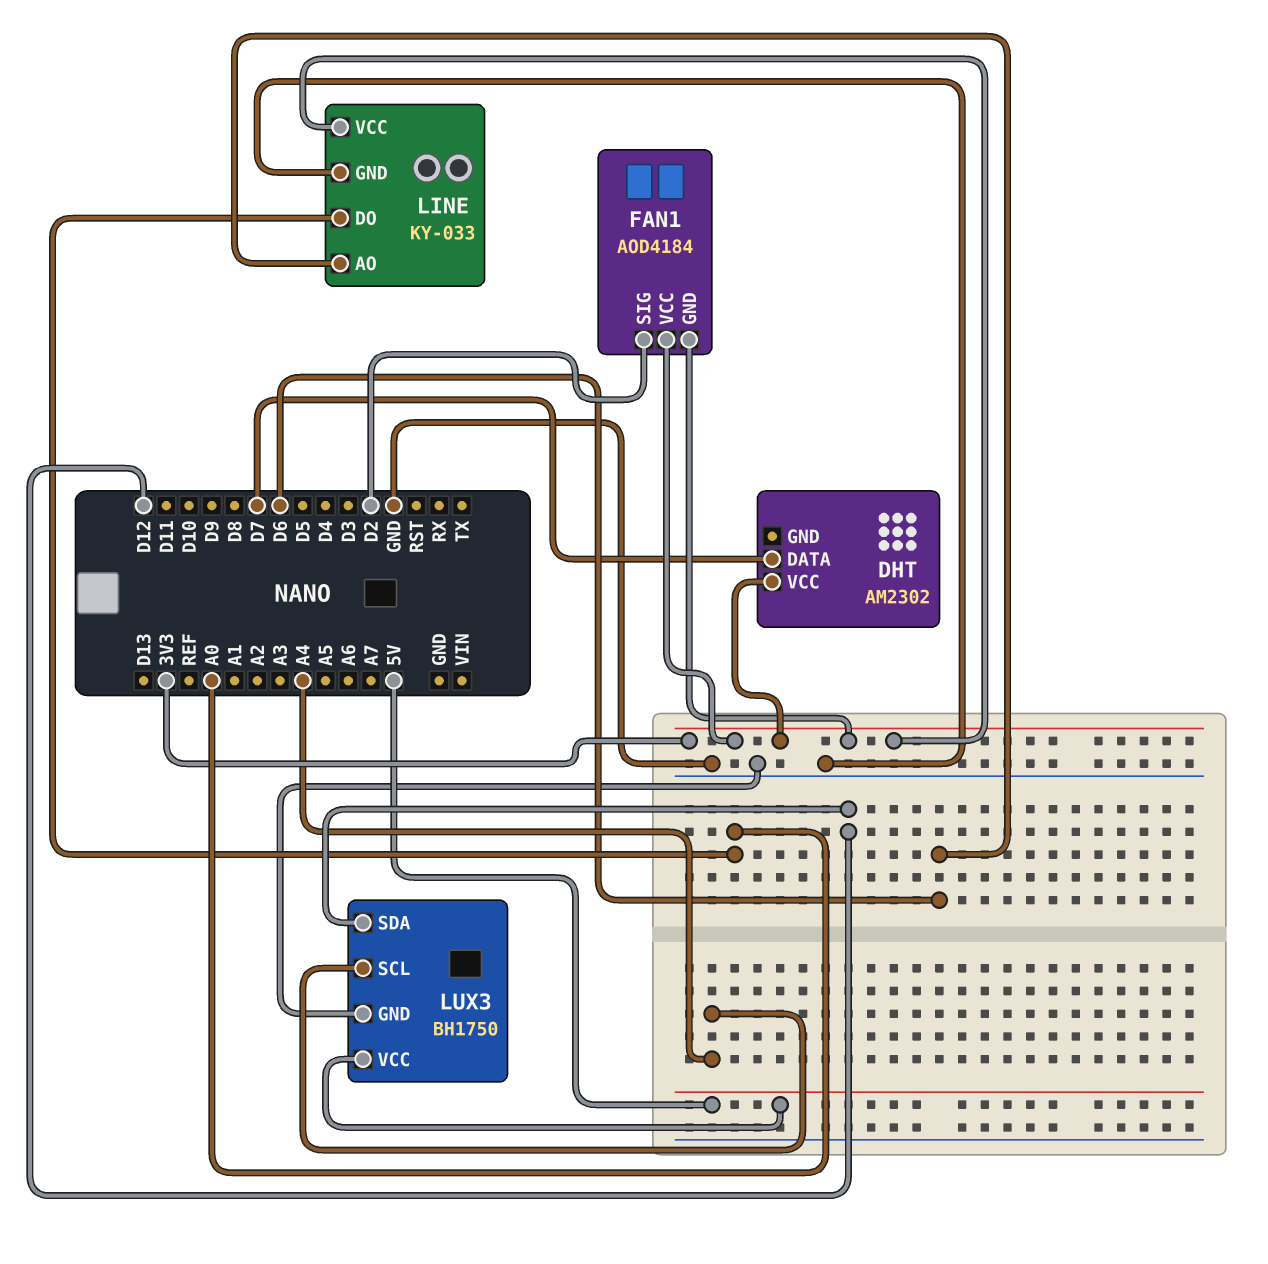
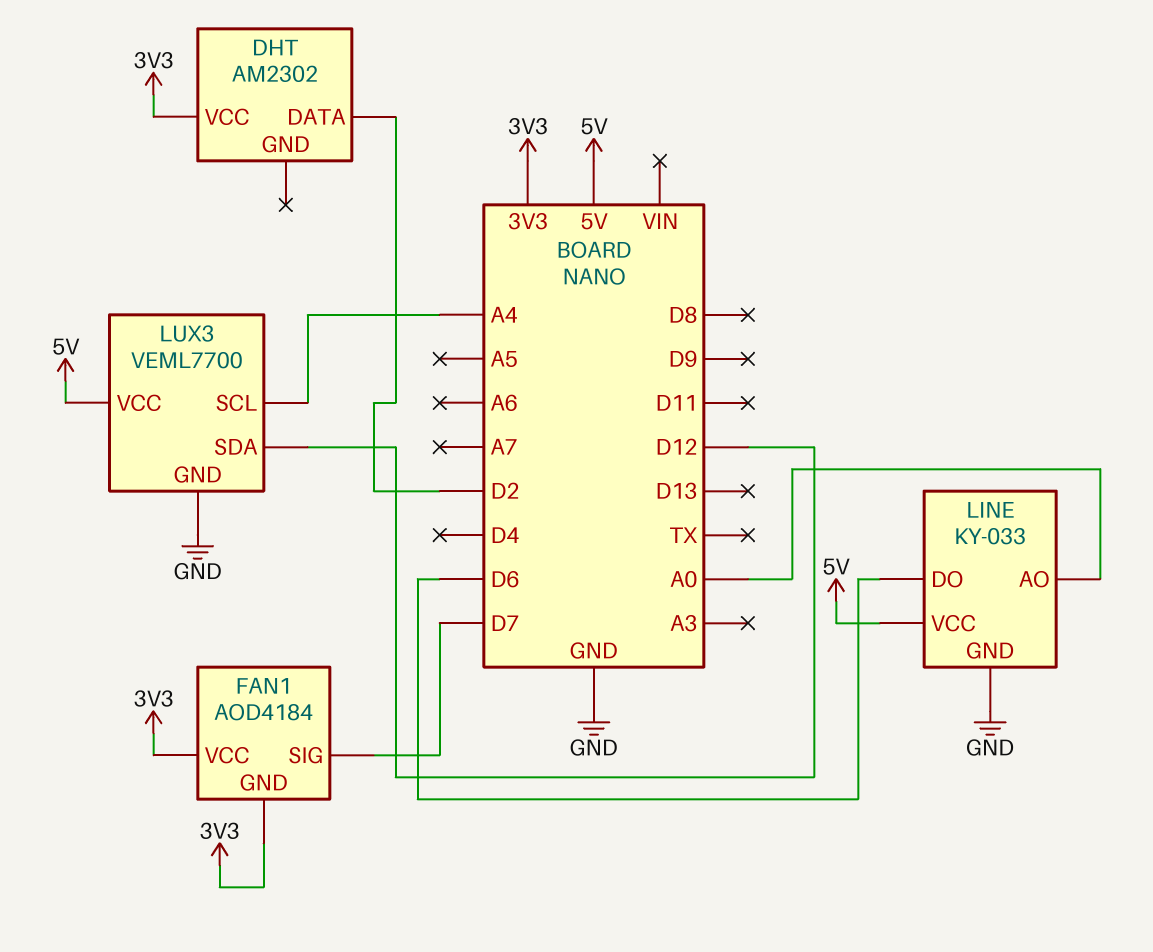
DHT pin DATA: D7 -> D2
FAN1 pin SIG: D2 -> D7
LINE pin AO: D6 -> A0
LINE pin DO: A0 -> D6
LINE pin VCC: 3V3 -> 5V
LUX3: BH1750 -> VEML7700

